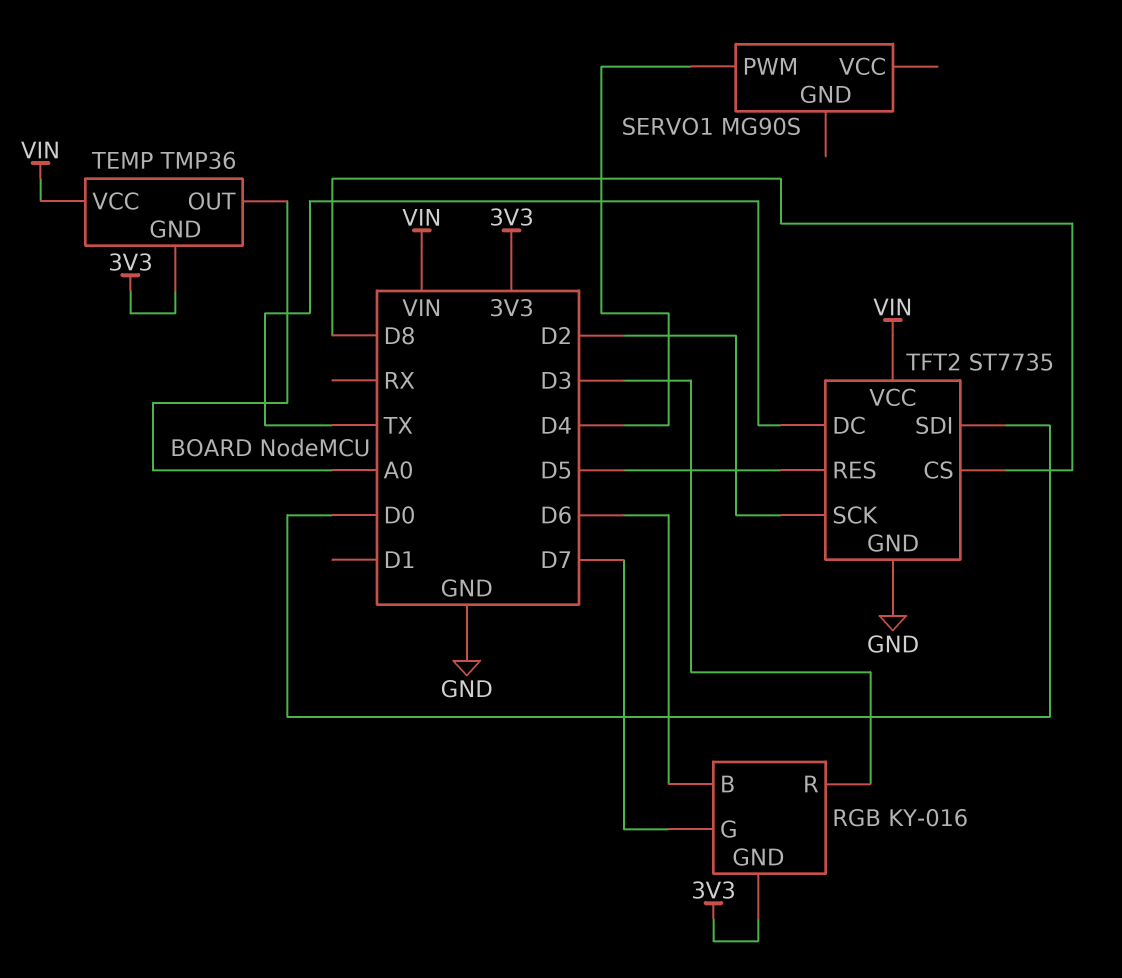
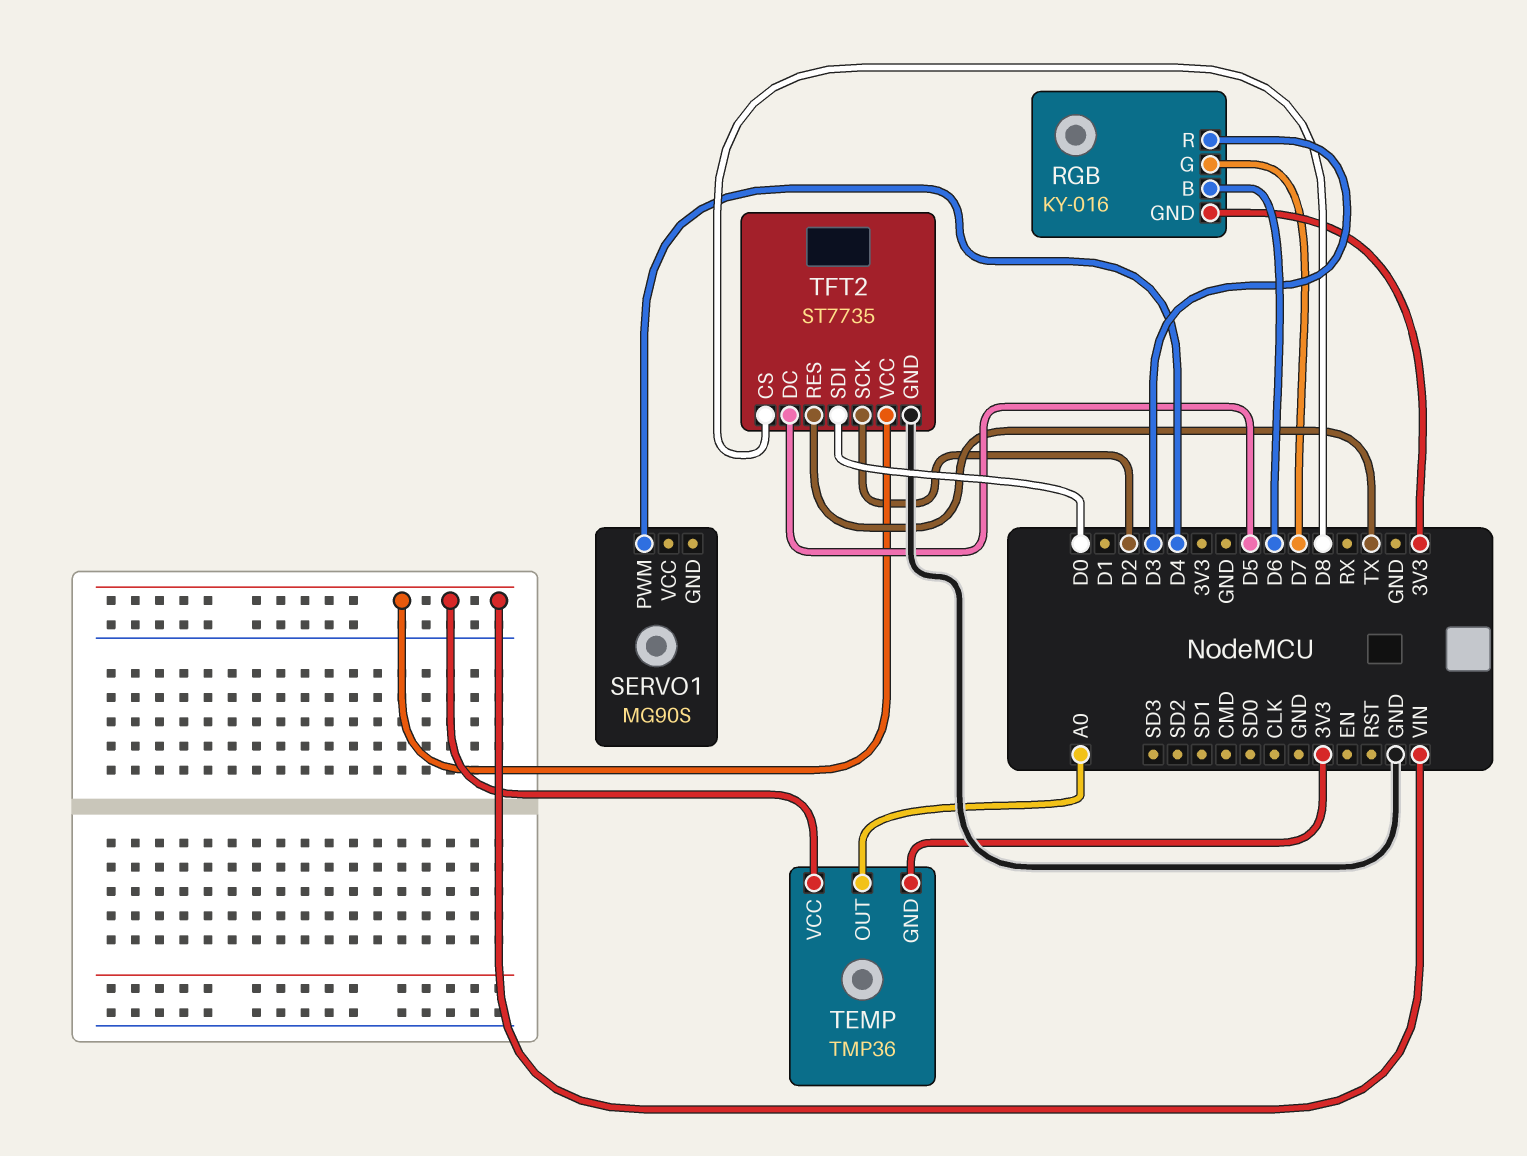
TFT2 pin DC: TX -> D5
TFT2 pin RES: D5 -> TX

